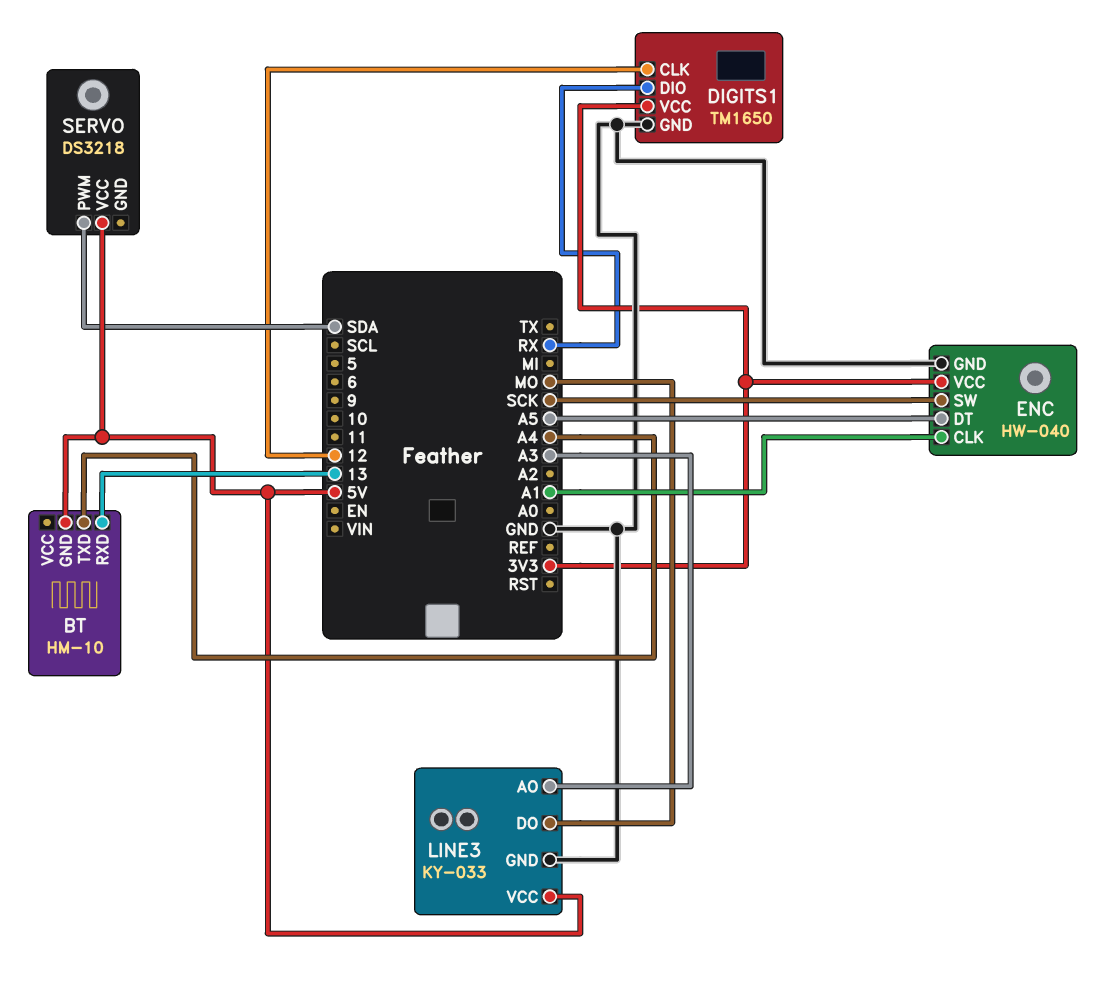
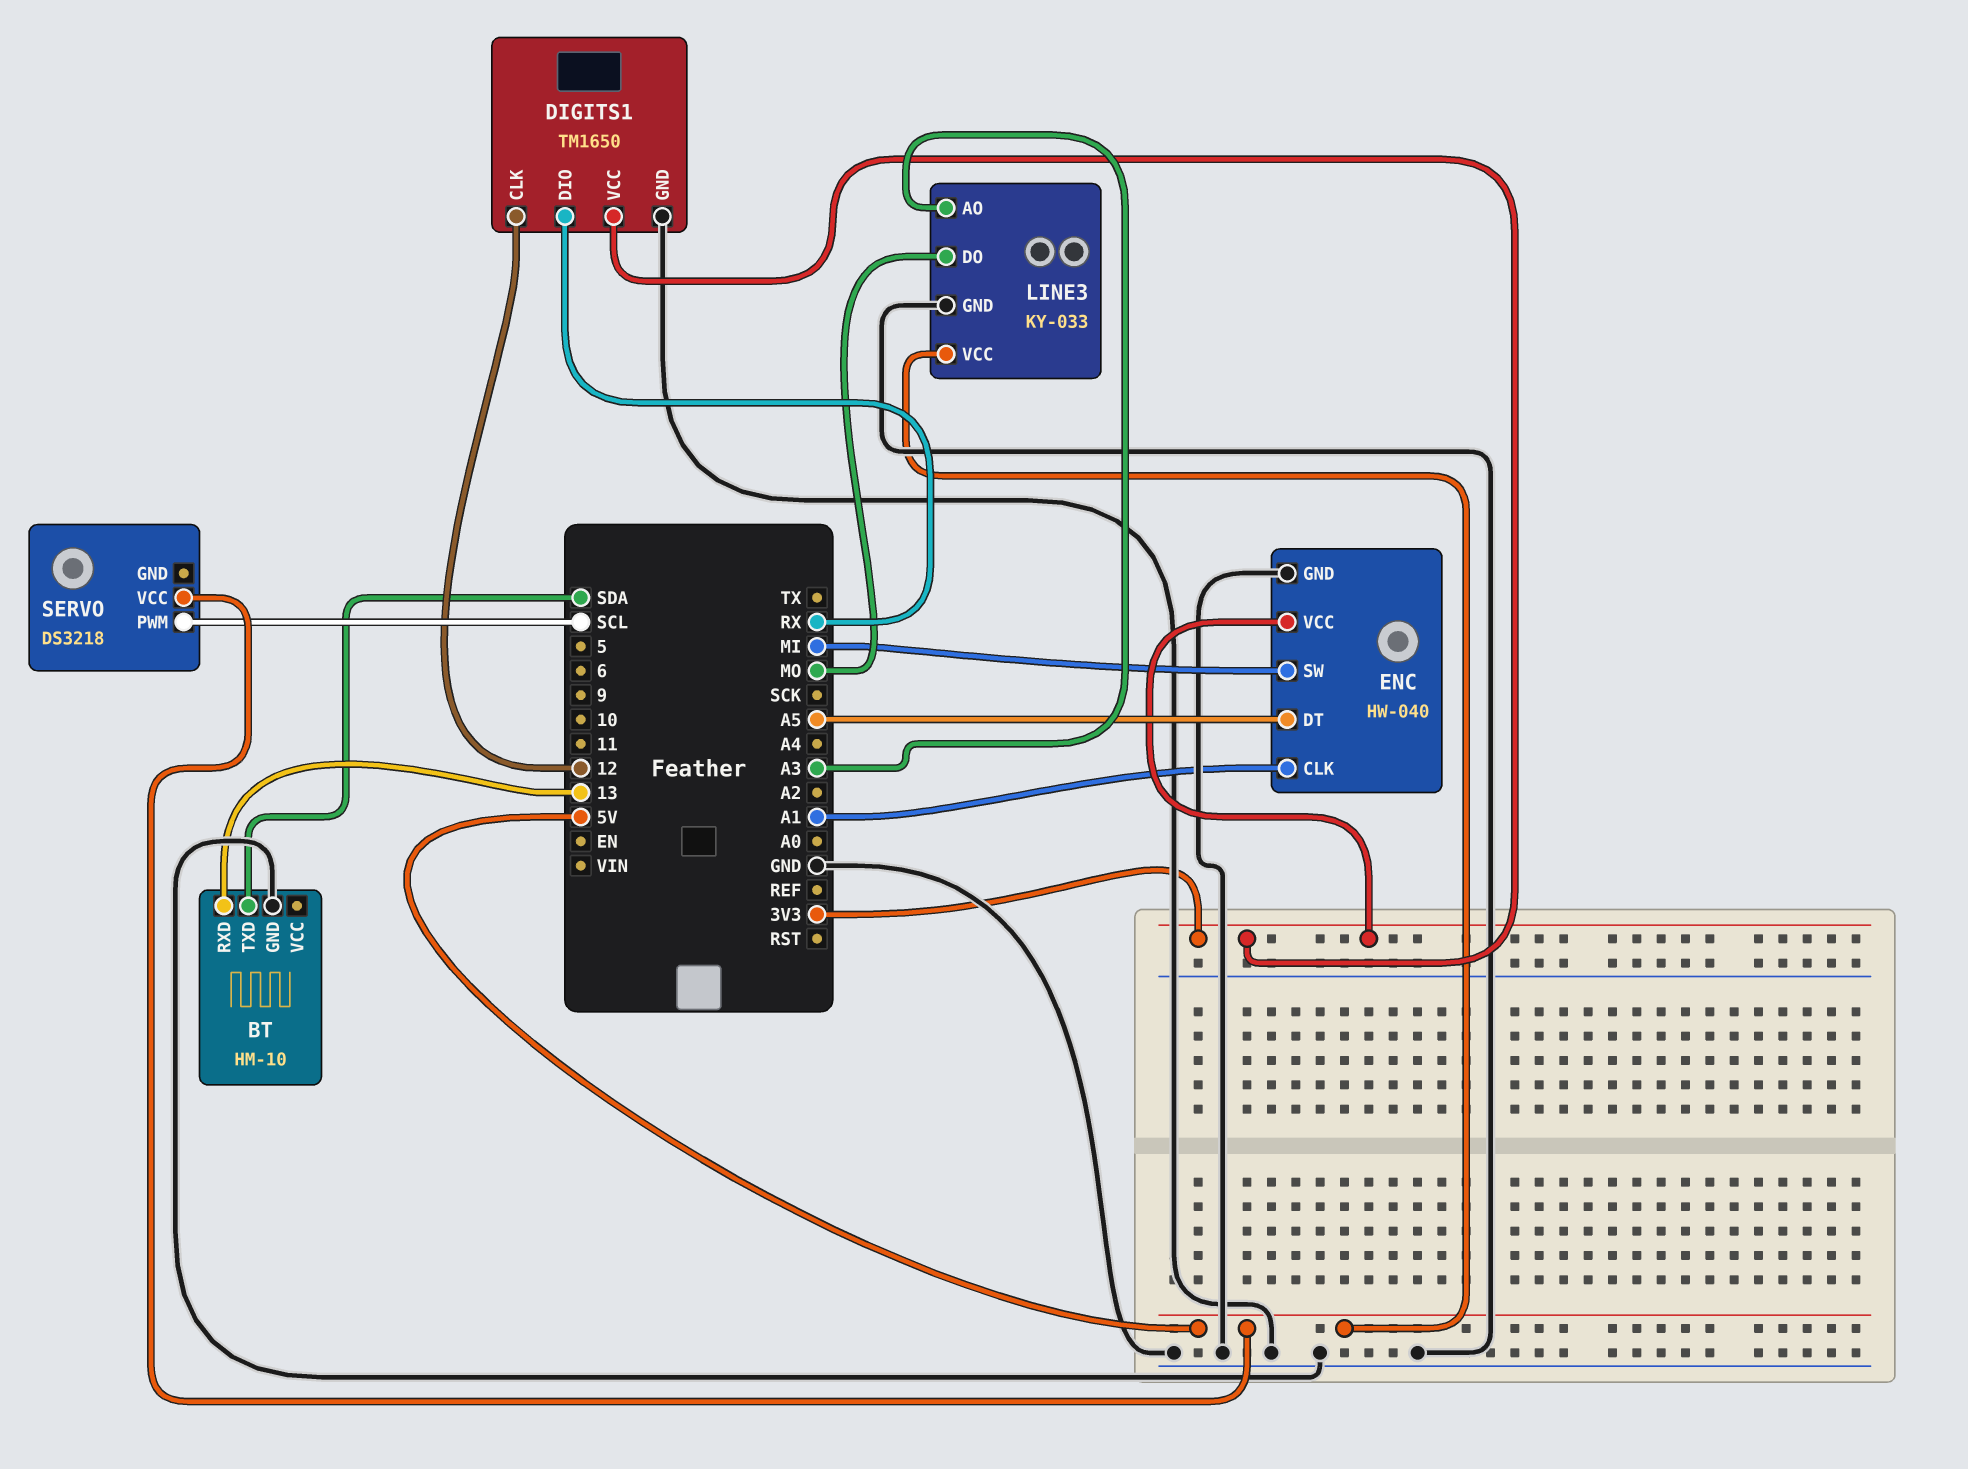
BT pin GND: 5V -> GND
BT pin TXD: A4 -> SDA
ENC pin SW: SCK -> MI
SERVO pin PWM: SDA -> SCL

